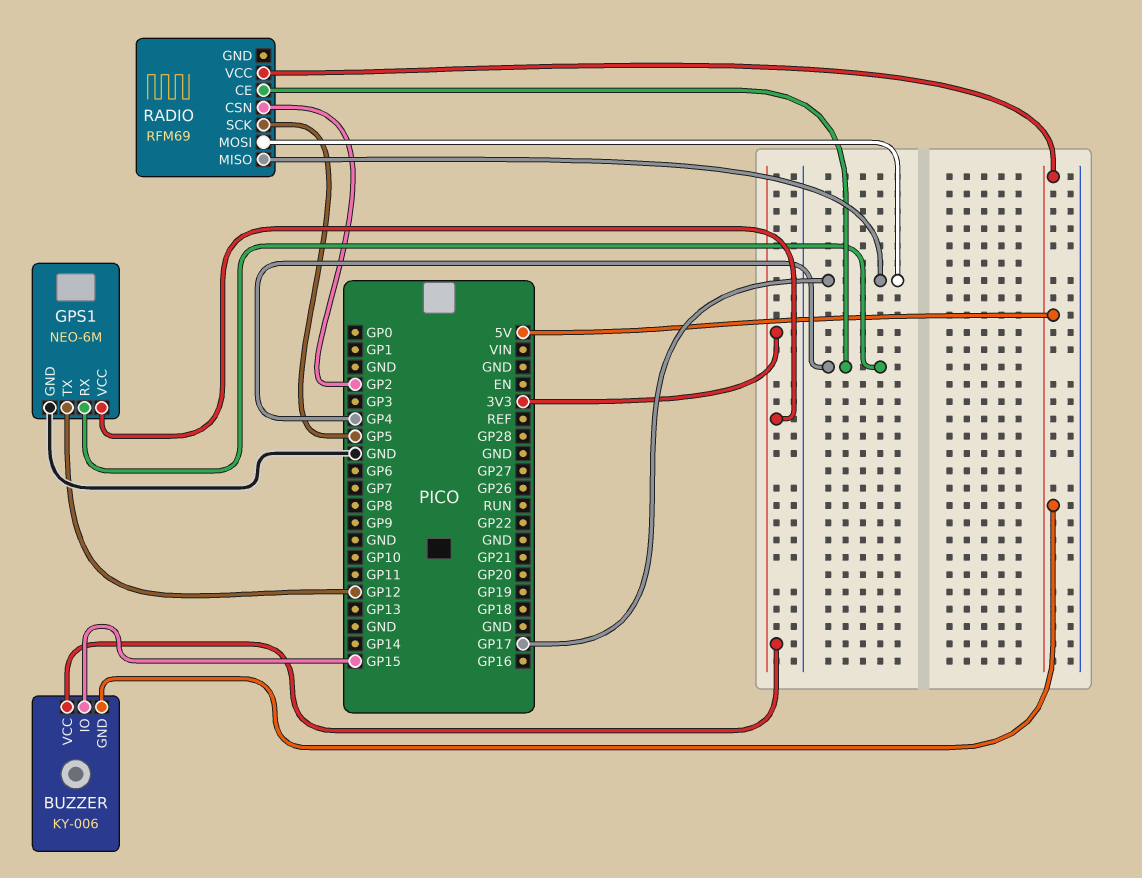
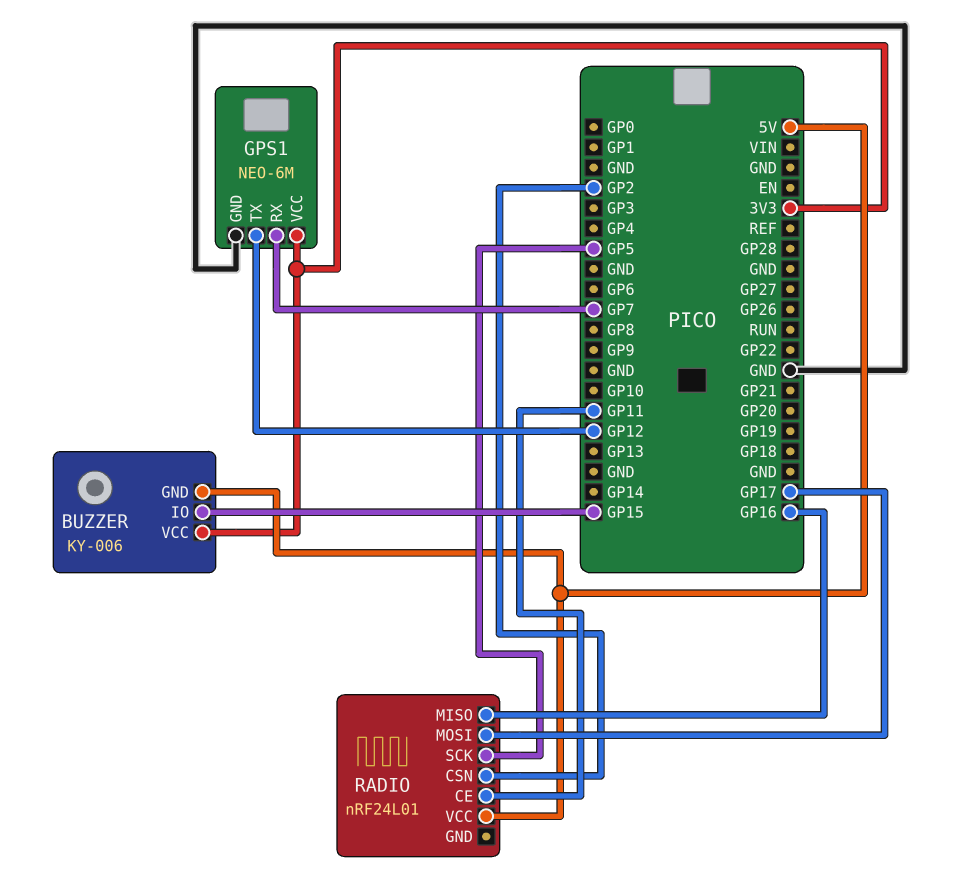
GPS1 pin RX: GP4 -> GP7
RADIO: RFM69 -> nRF24L01
RADIO pin CE: GP4 -> GP11
RADIO pin MISO: GP17 -> GP16

